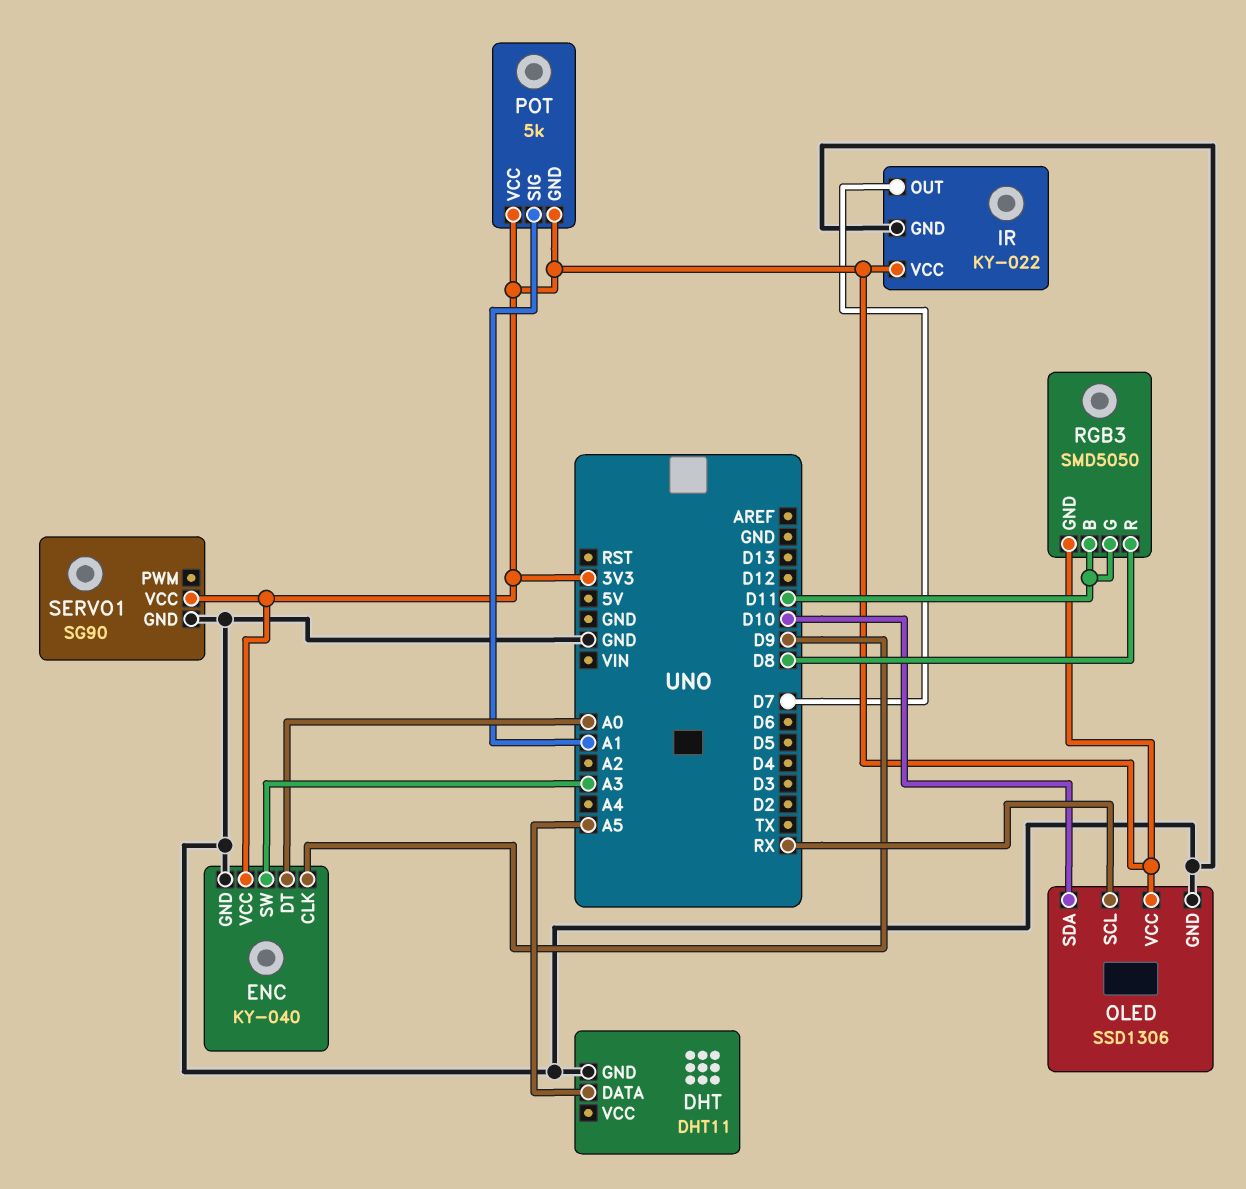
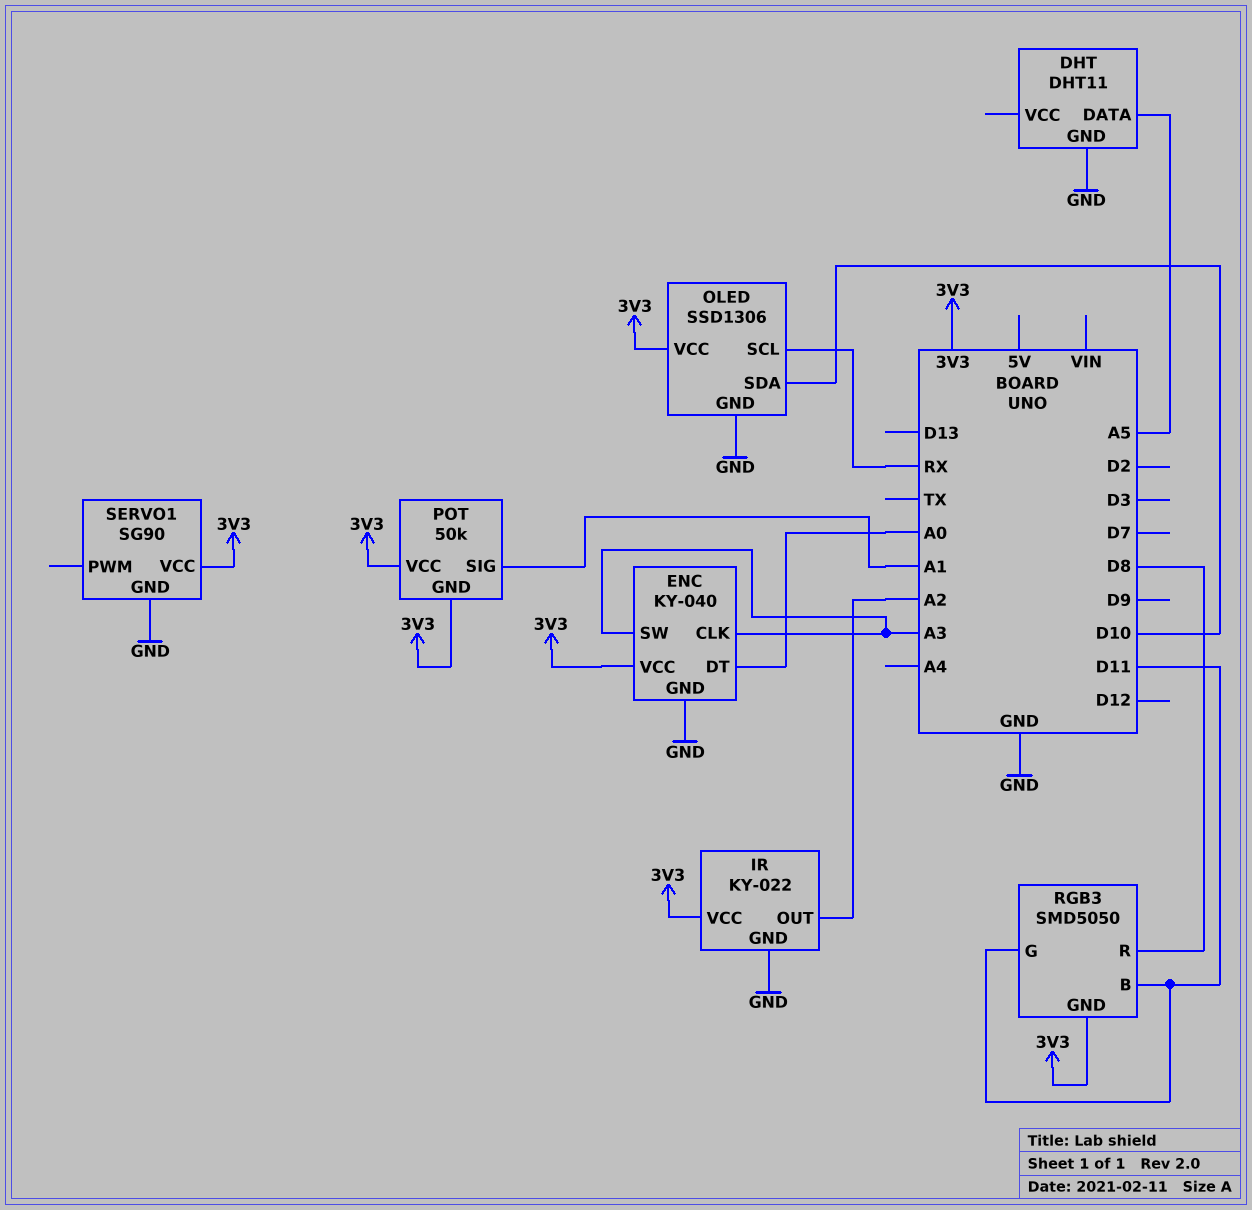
ENC pin CLK: D9 -> A3
IR pin OUT: D7 -> A2
POT: 5k -> 50k

